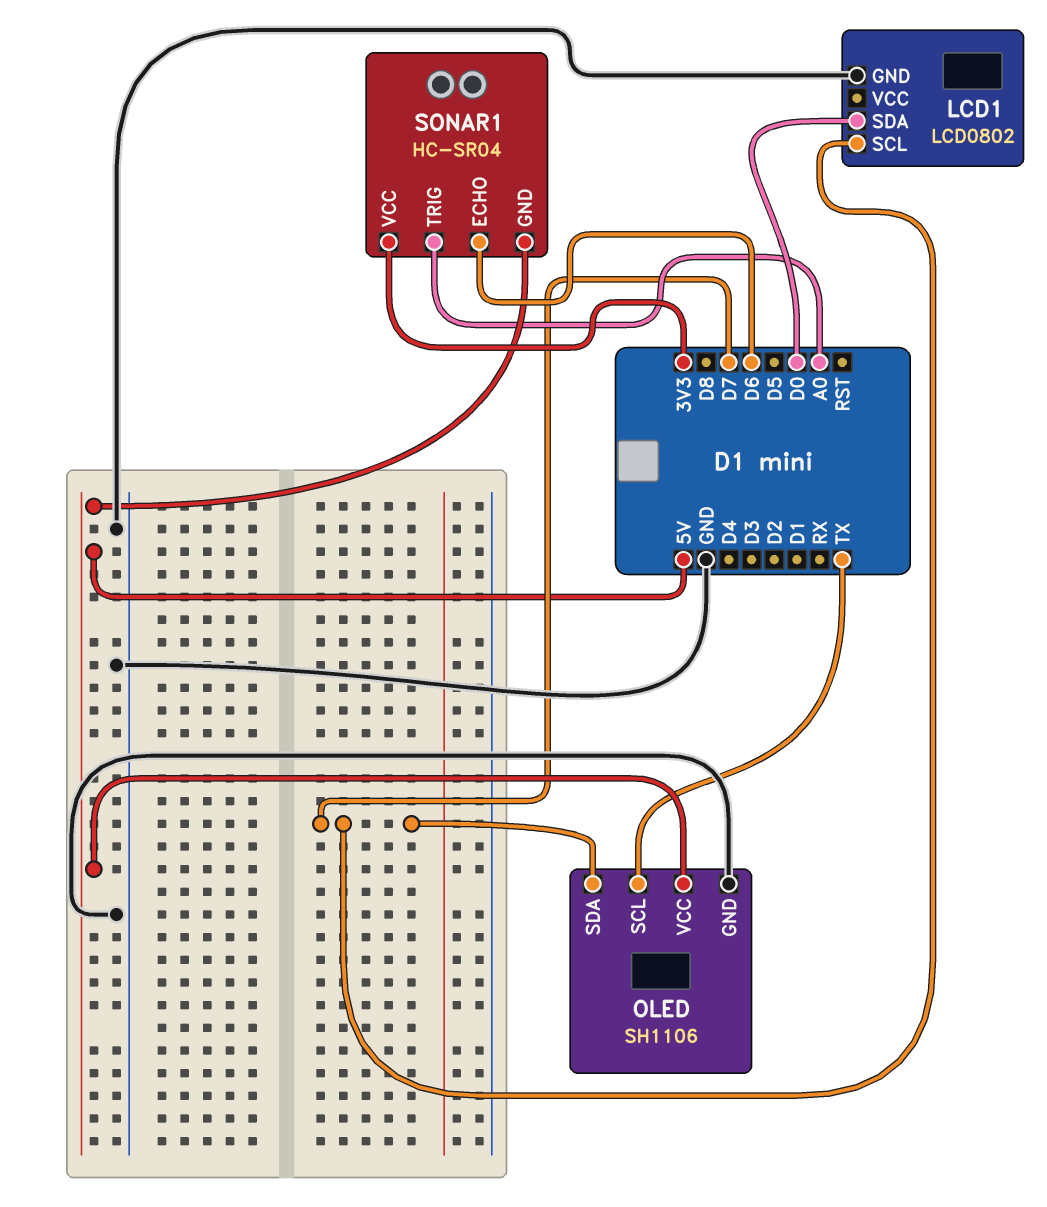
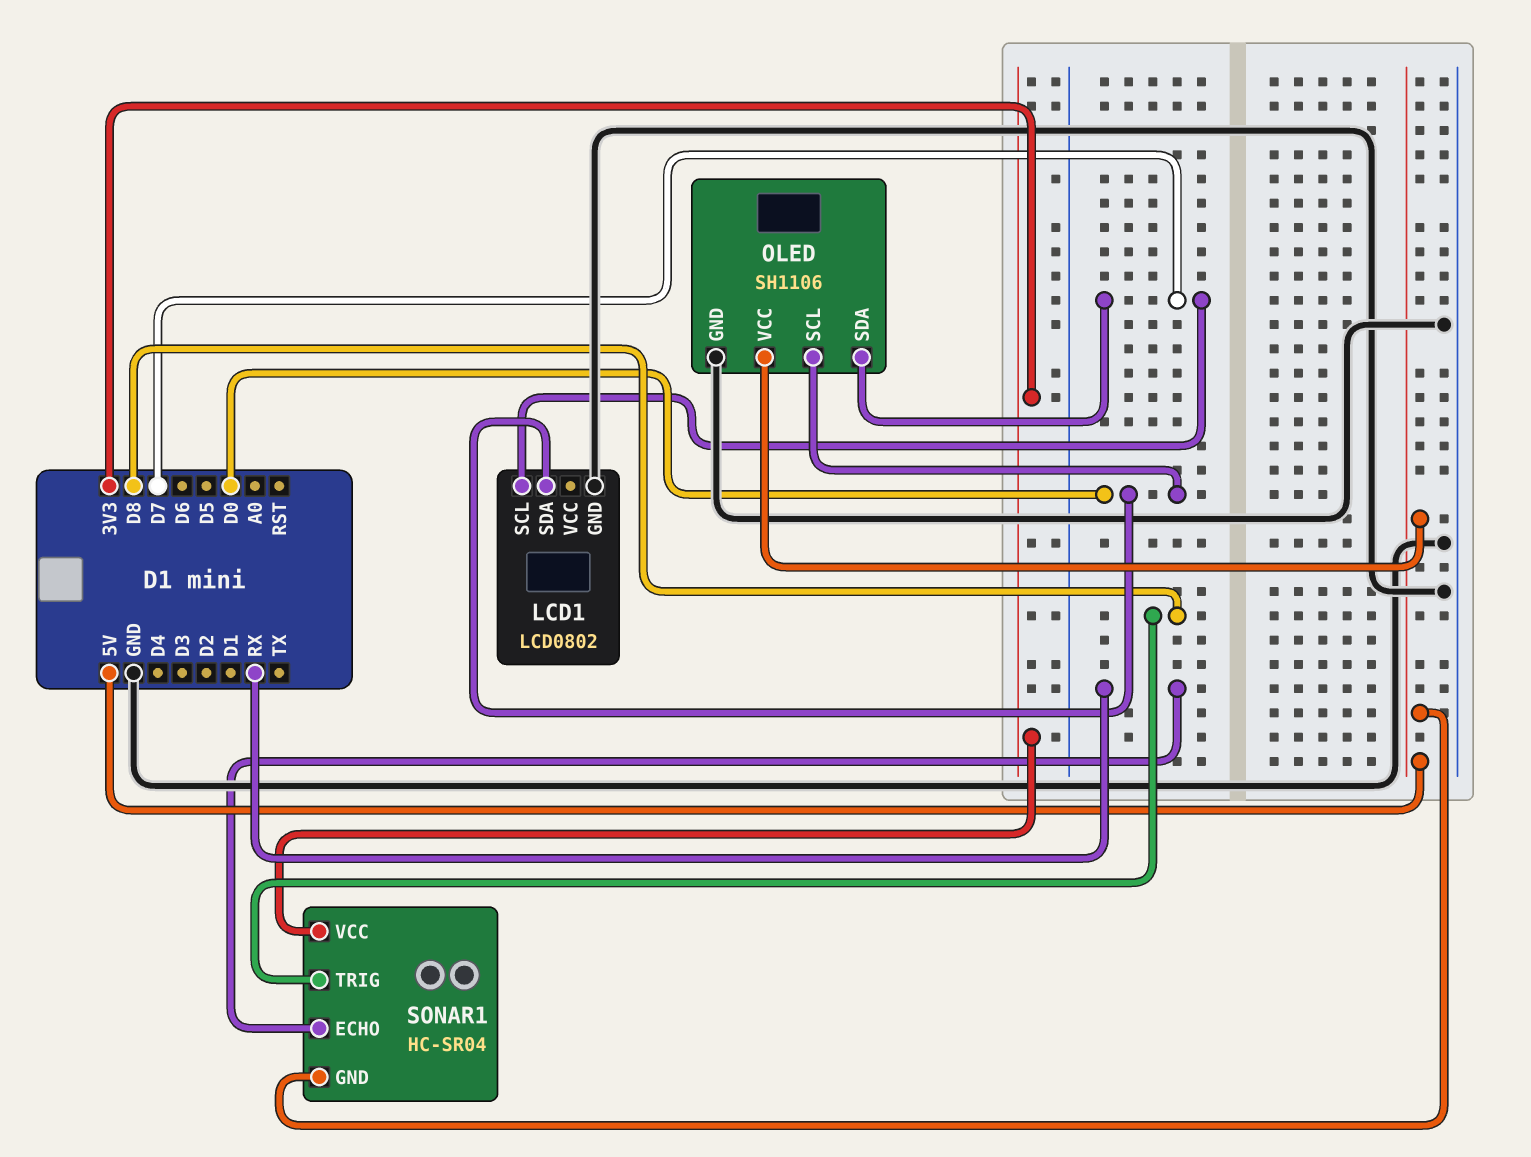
OLED pin SCL: TX -> D0
SONAR1 pin ECHO: D6 -> RX
SONAR1 pin TRIG: A0 -> D8

